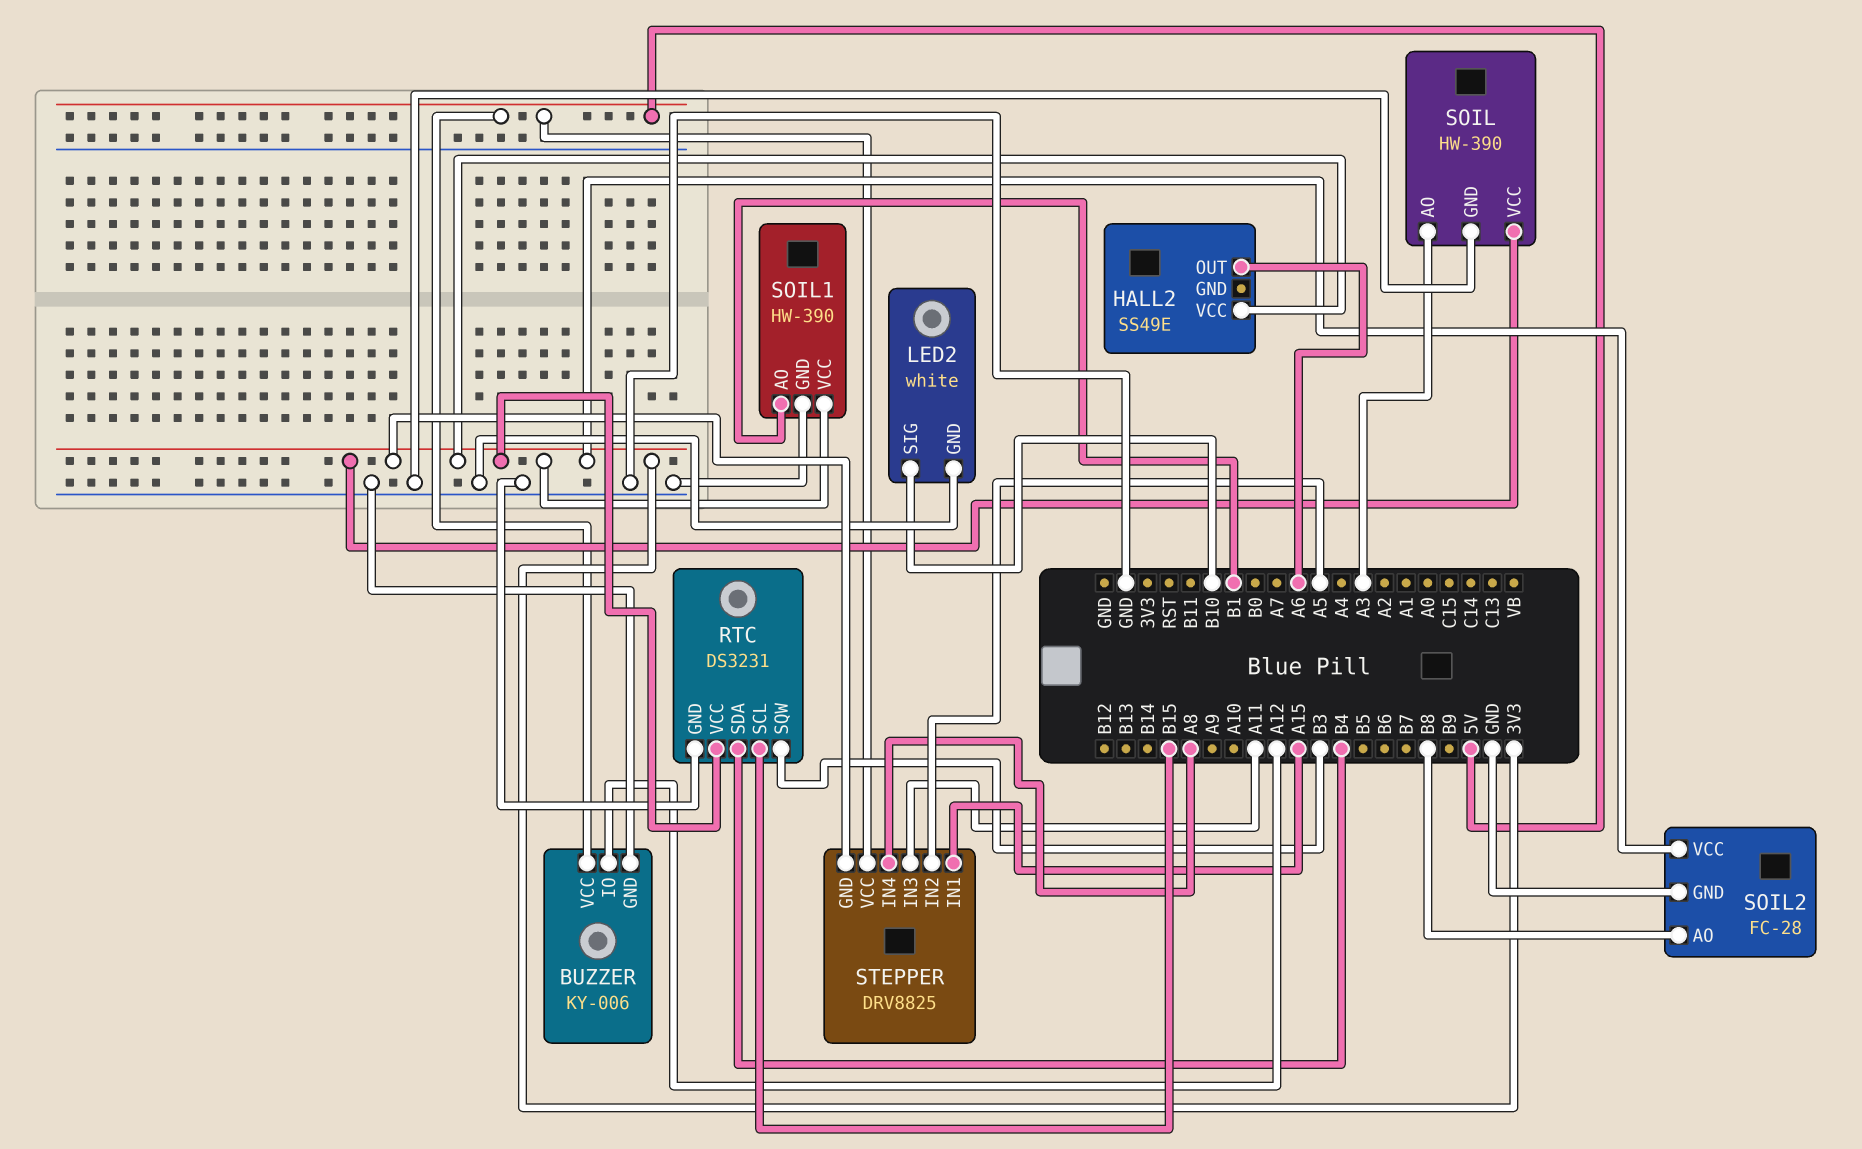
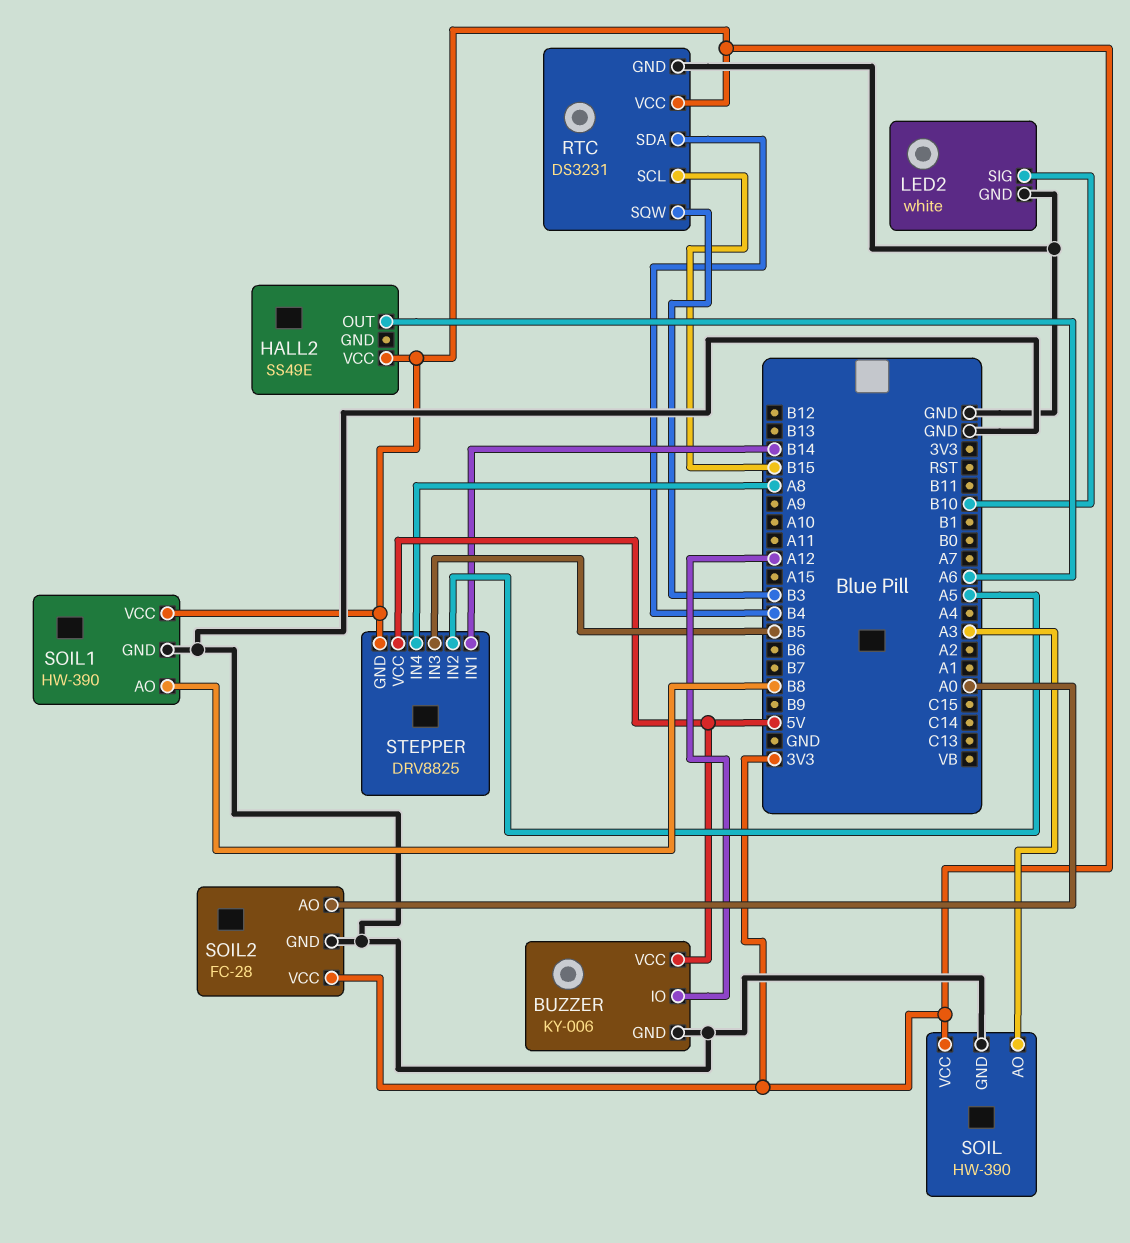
SOIL1 pin AO: B1 -> B8
SOIL2 pin AO: B8 -> A0
STEPPER pin IN1: A15 -> B14
STEPPER pin IN3: A11 -> B5

